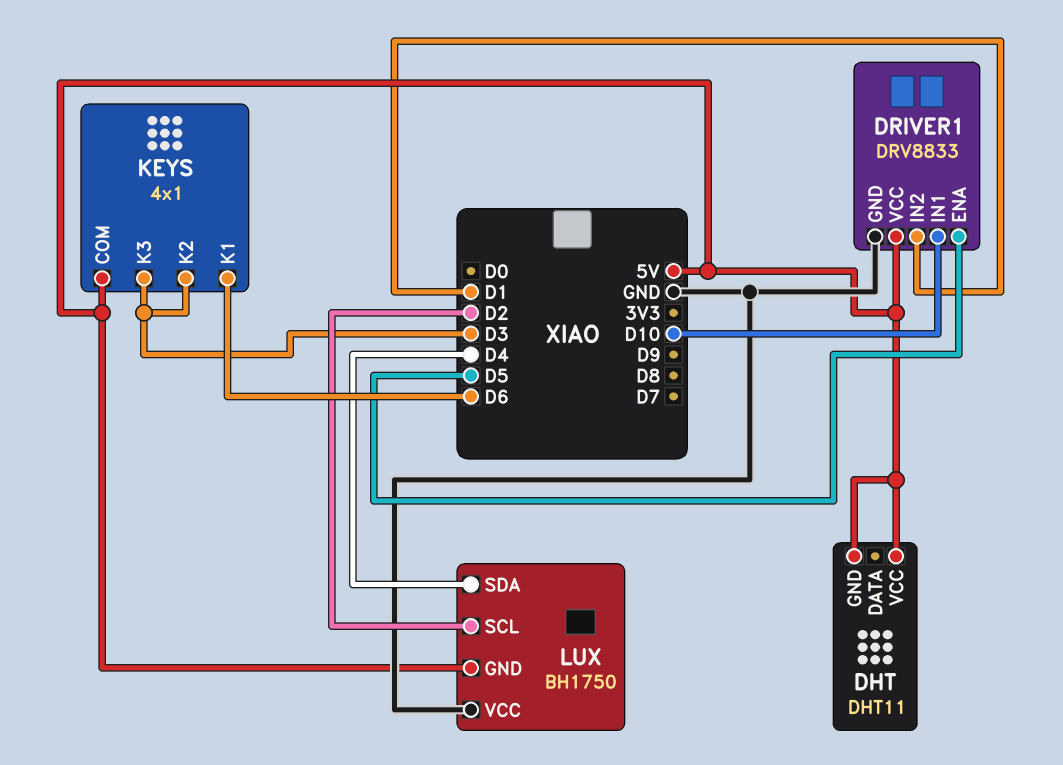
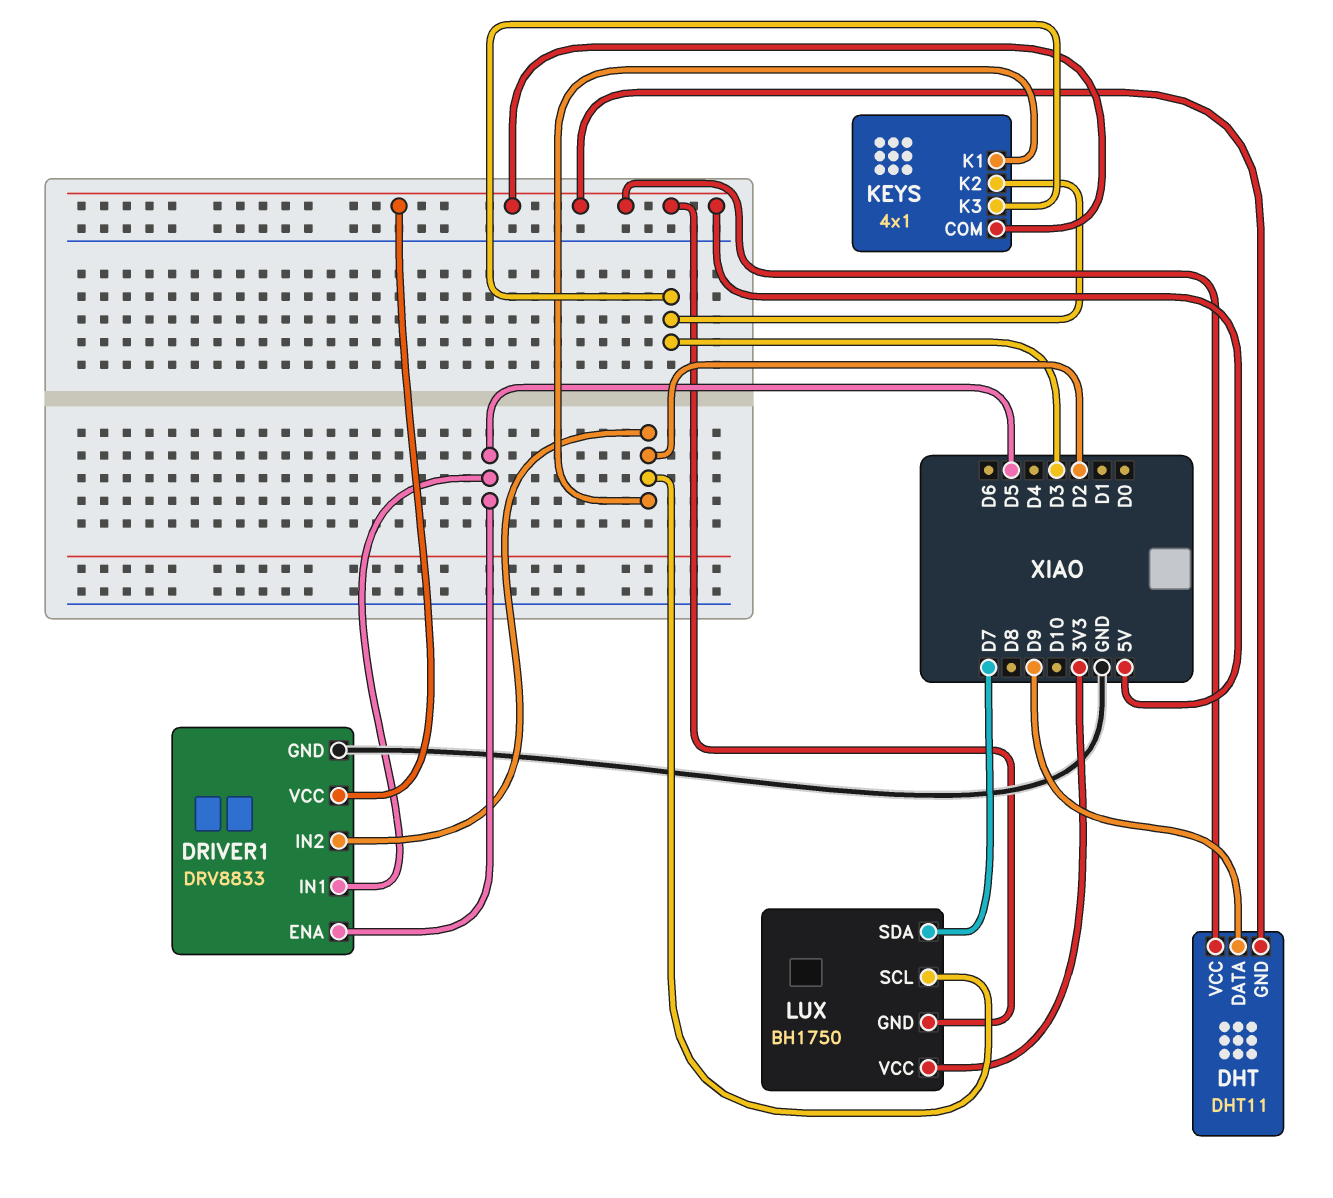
DHT pin DATA: none -> D9
DRIVER1 pin IN1: D10 -> D5
DRIVER1 pin IN2: D1 -> D2
KEYS pin K1: D6 -> D2
LUX pin SDA: D4 -> D7
LUX pin VCC: GND -> 3V3

